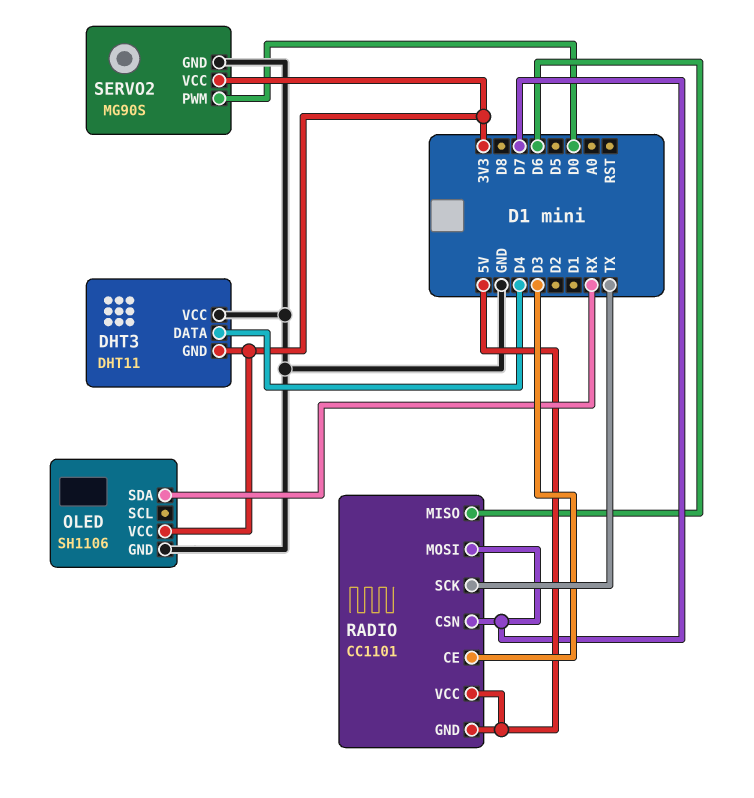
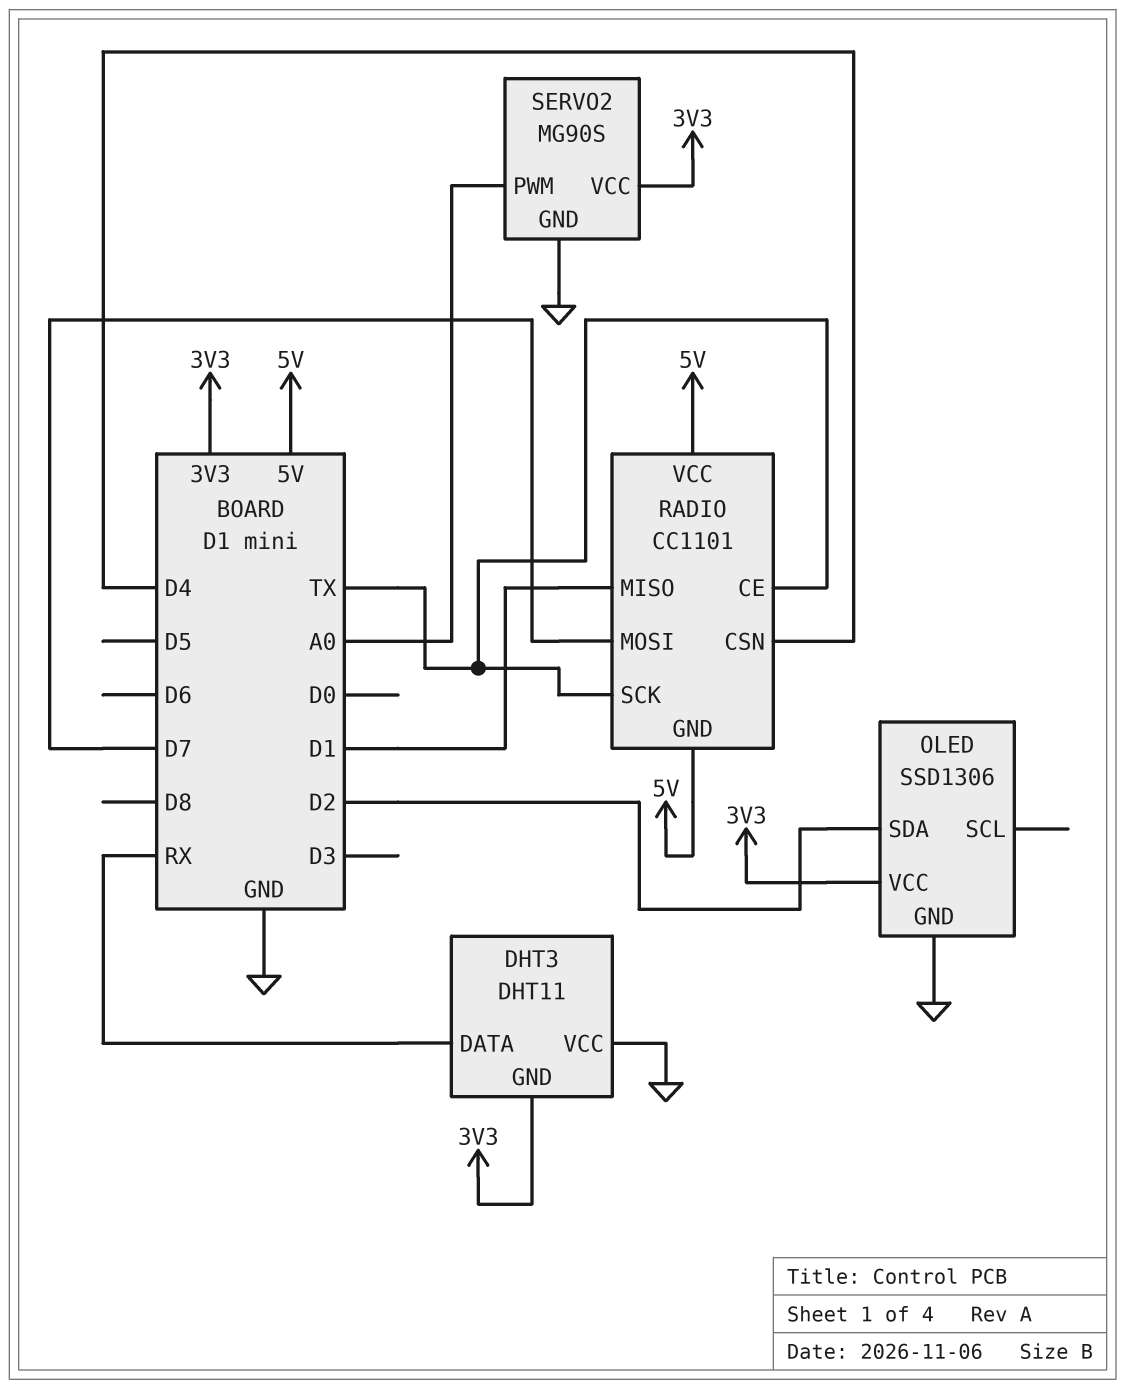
DHT3 pin DATA: D4 -> RX
OLED: SH1106 -> SSD1306
OLED pin SDA: RX -> D2
RADIO pin CE: D3 -> TX
RADIO pin CSN: D7 -> D4
RADIO pin MISO: D6 -> D1
SERVO2 pin PWM: D0 -> A0

